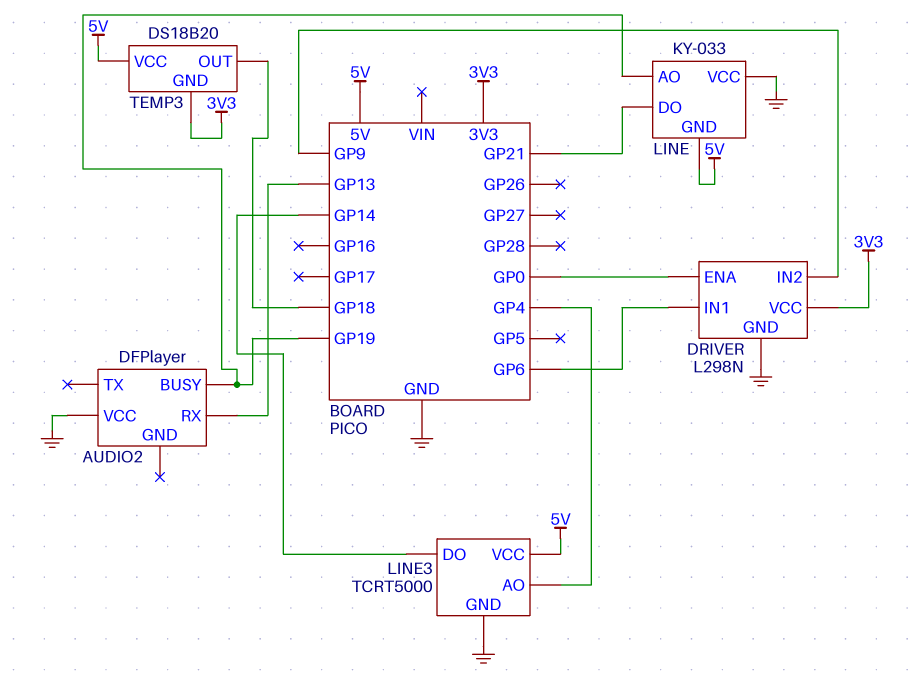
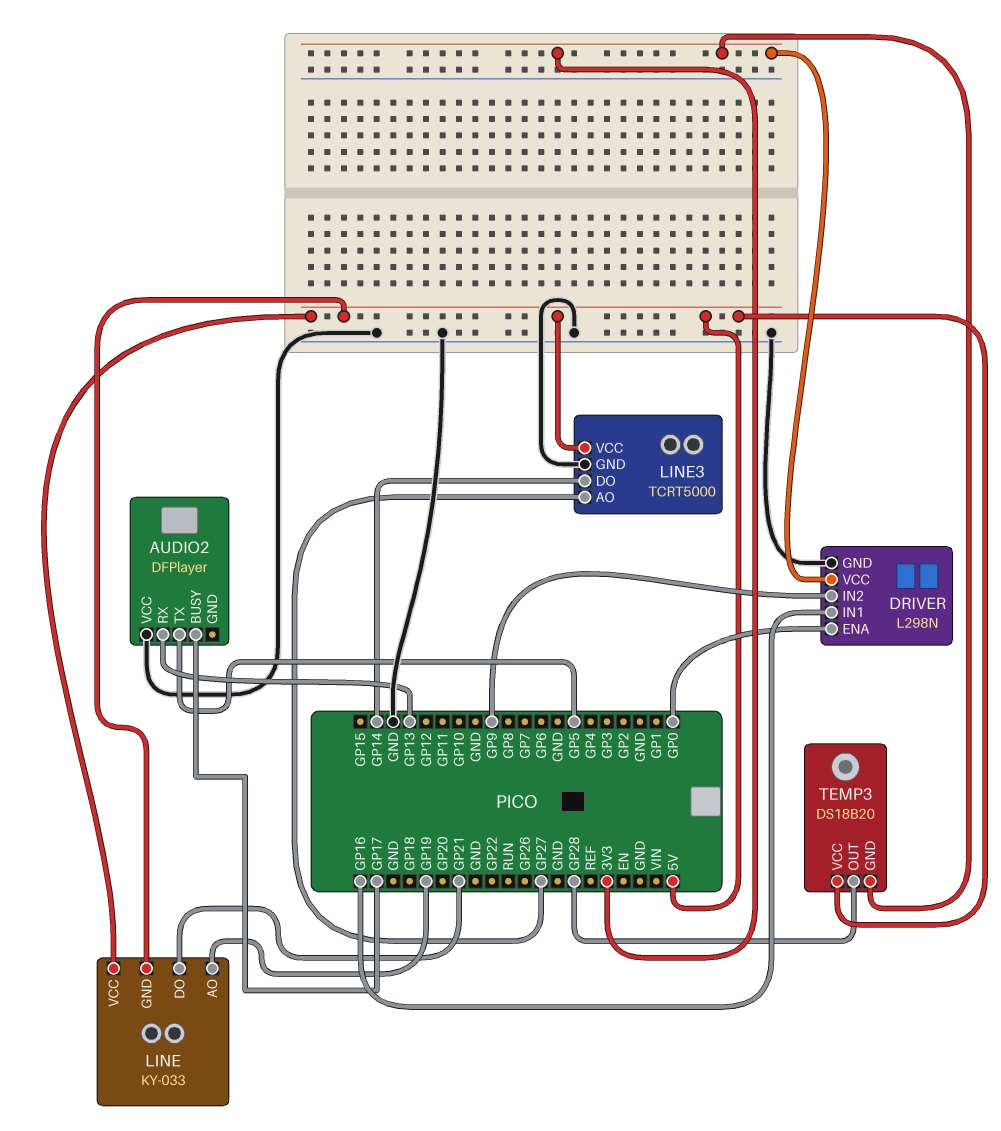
AUDIO2 pin BUSY: GP19 -> GP17
AUDIO2 pin TX: none -> GP5
DRIVER pin IN1: GP6 -> GP16
LINE pin VCC: GND -> 5V
LINE3 pin AO: GP4 -> GP27
TEMP3 pin OUT: GP18 -> GP28

